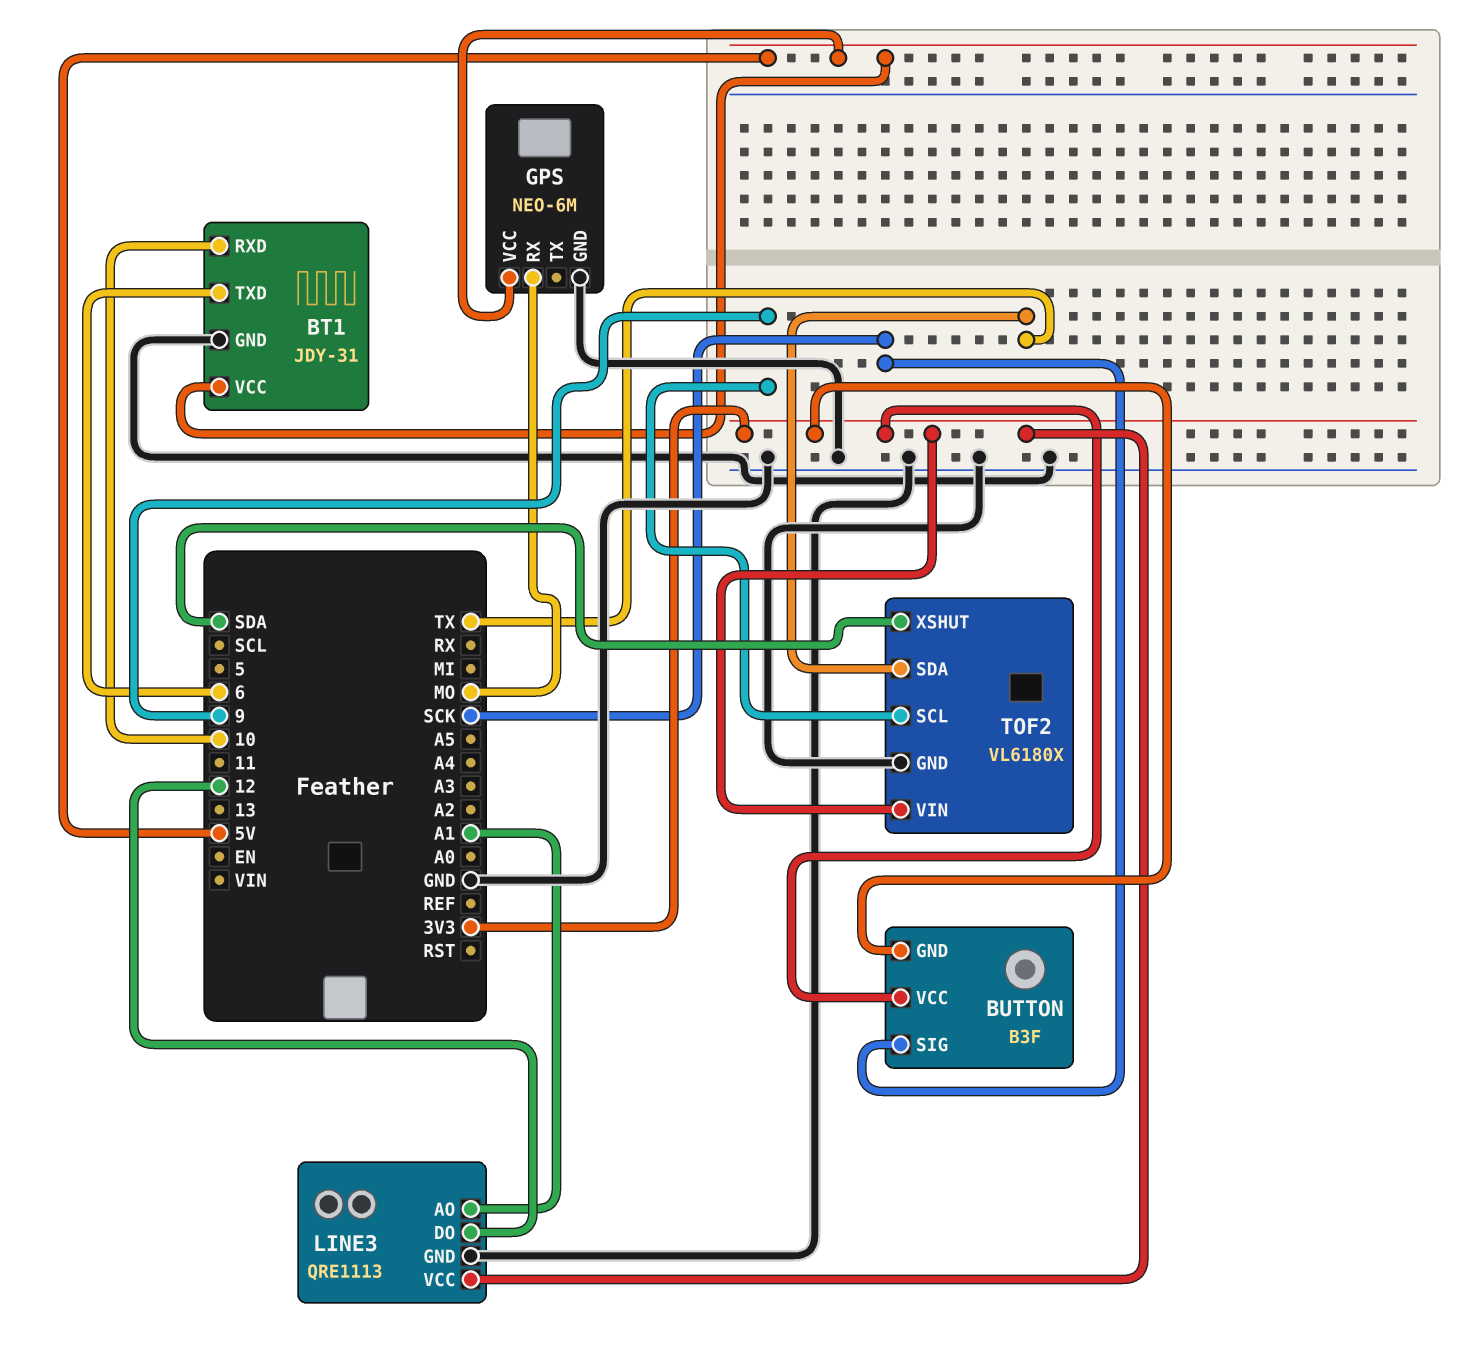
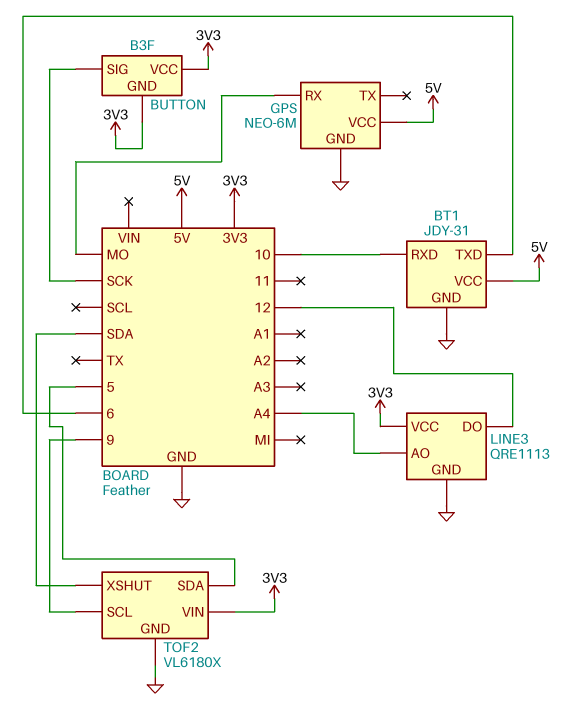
LINE3 pin AO: A1 -> A4
TOF2 pin SDA: TX -> 5

